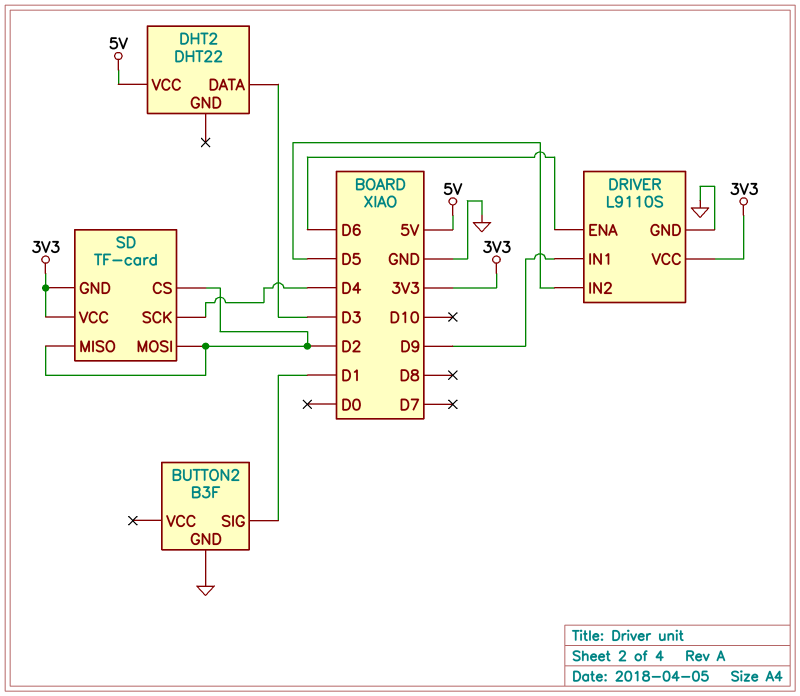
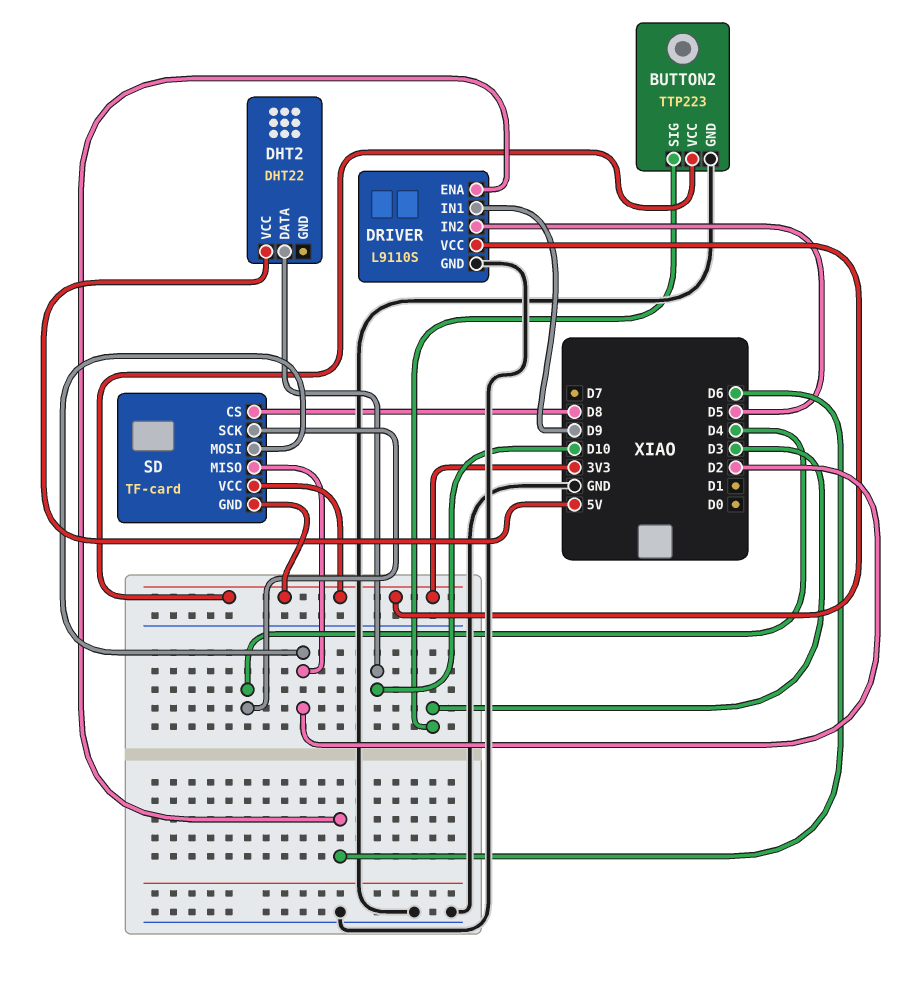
BUTTON2: B3F -> TTP223
BUTTON2 pin SIG: D1 -> D3
BUTTON2 pin VCC: none -> 3V3
DHT2 pin DATA: D3 -> D10
SD pin CS: D2 -> D8

